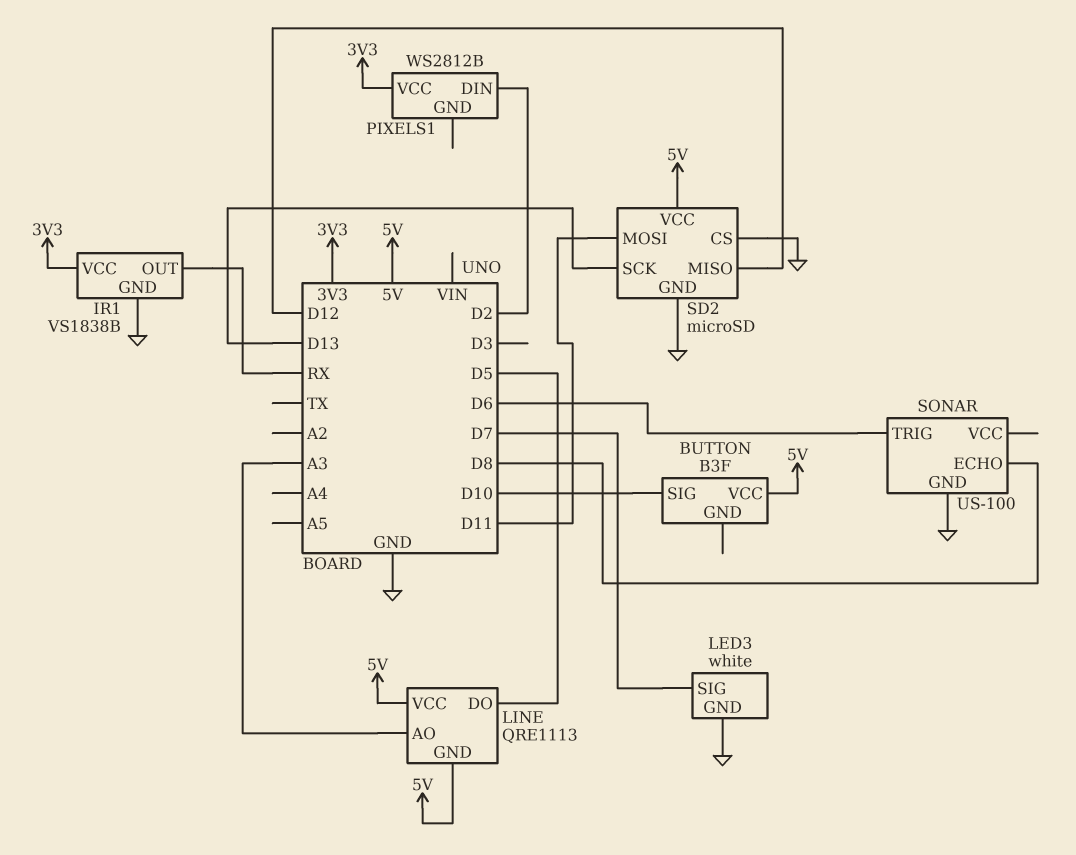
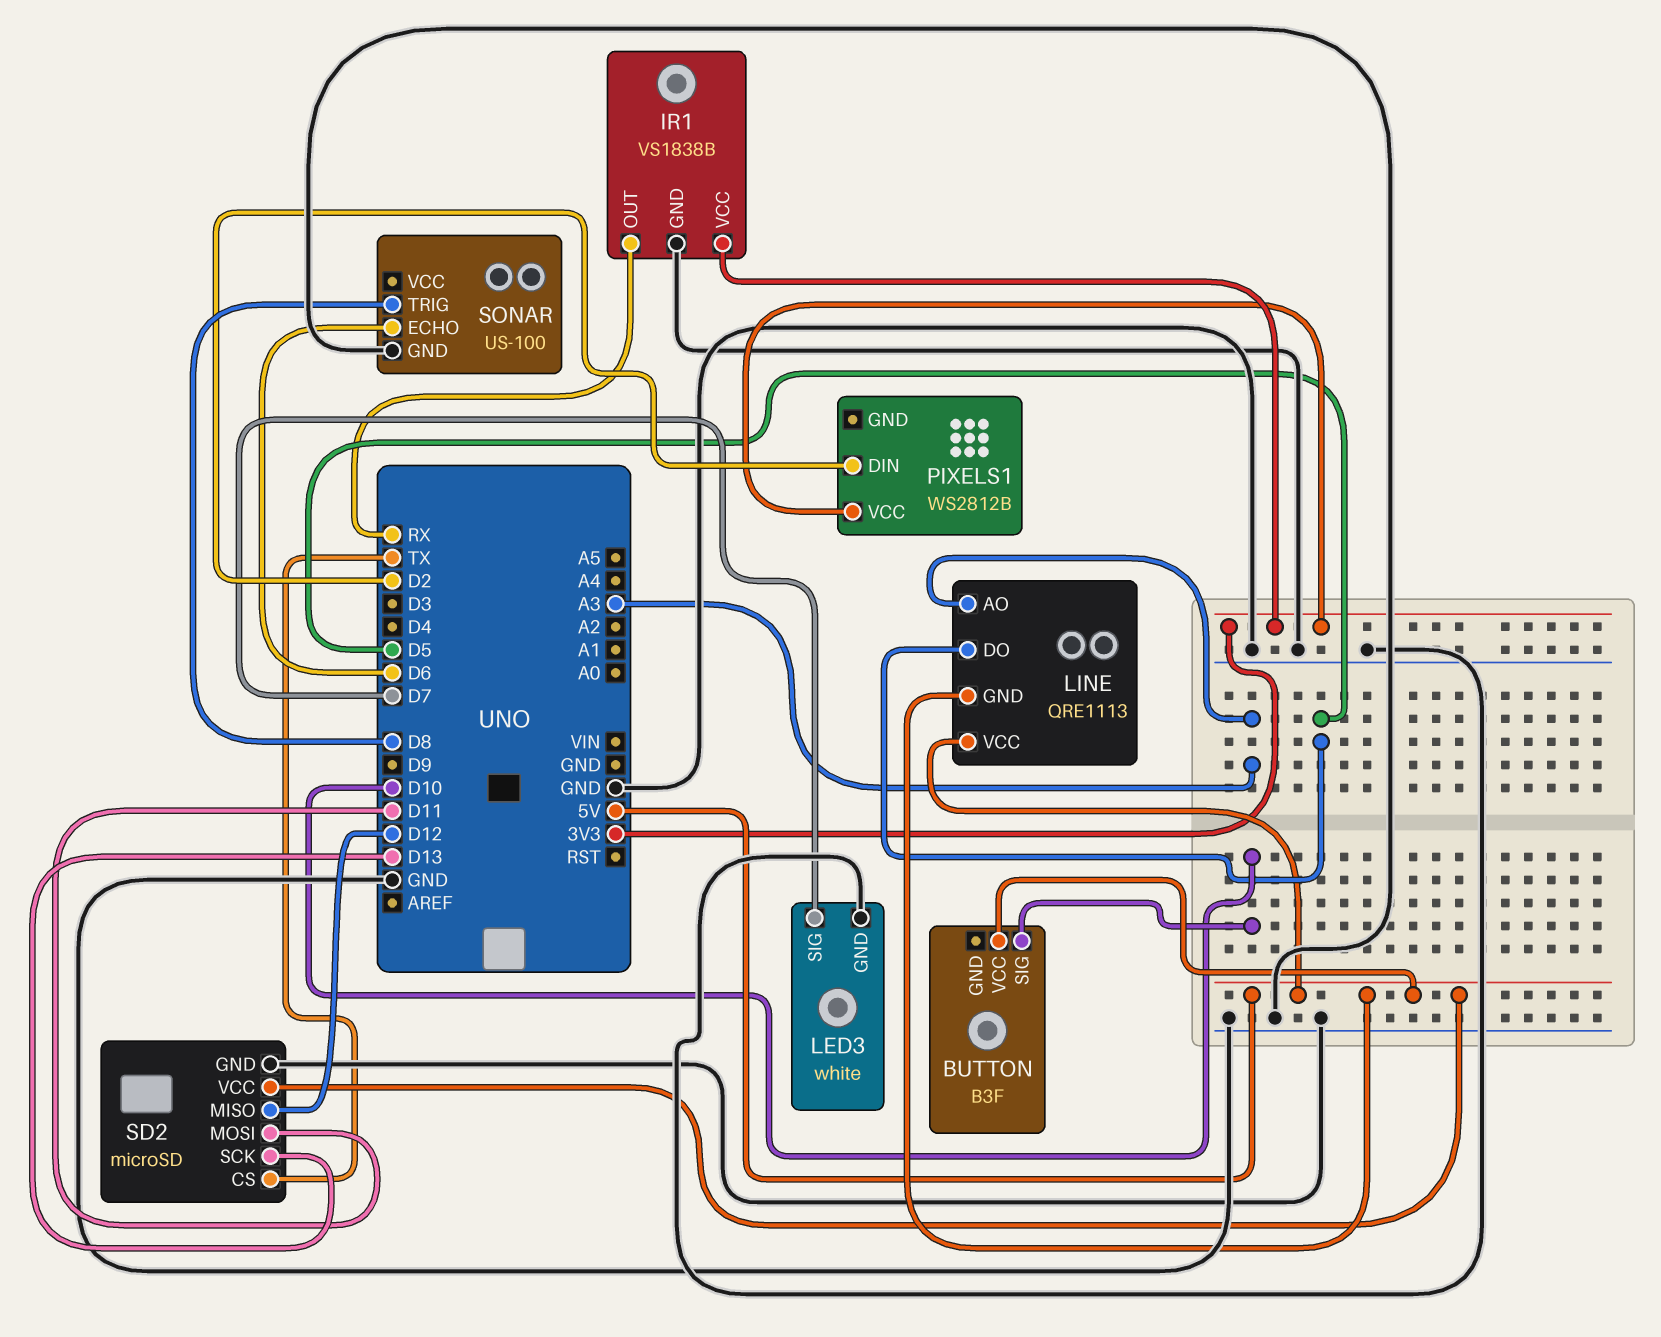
SD2 pin CS: GND -> TX
SONAR pin ECHO: D8 -> D6
SONAR pin TRIG: D6 -> D8

